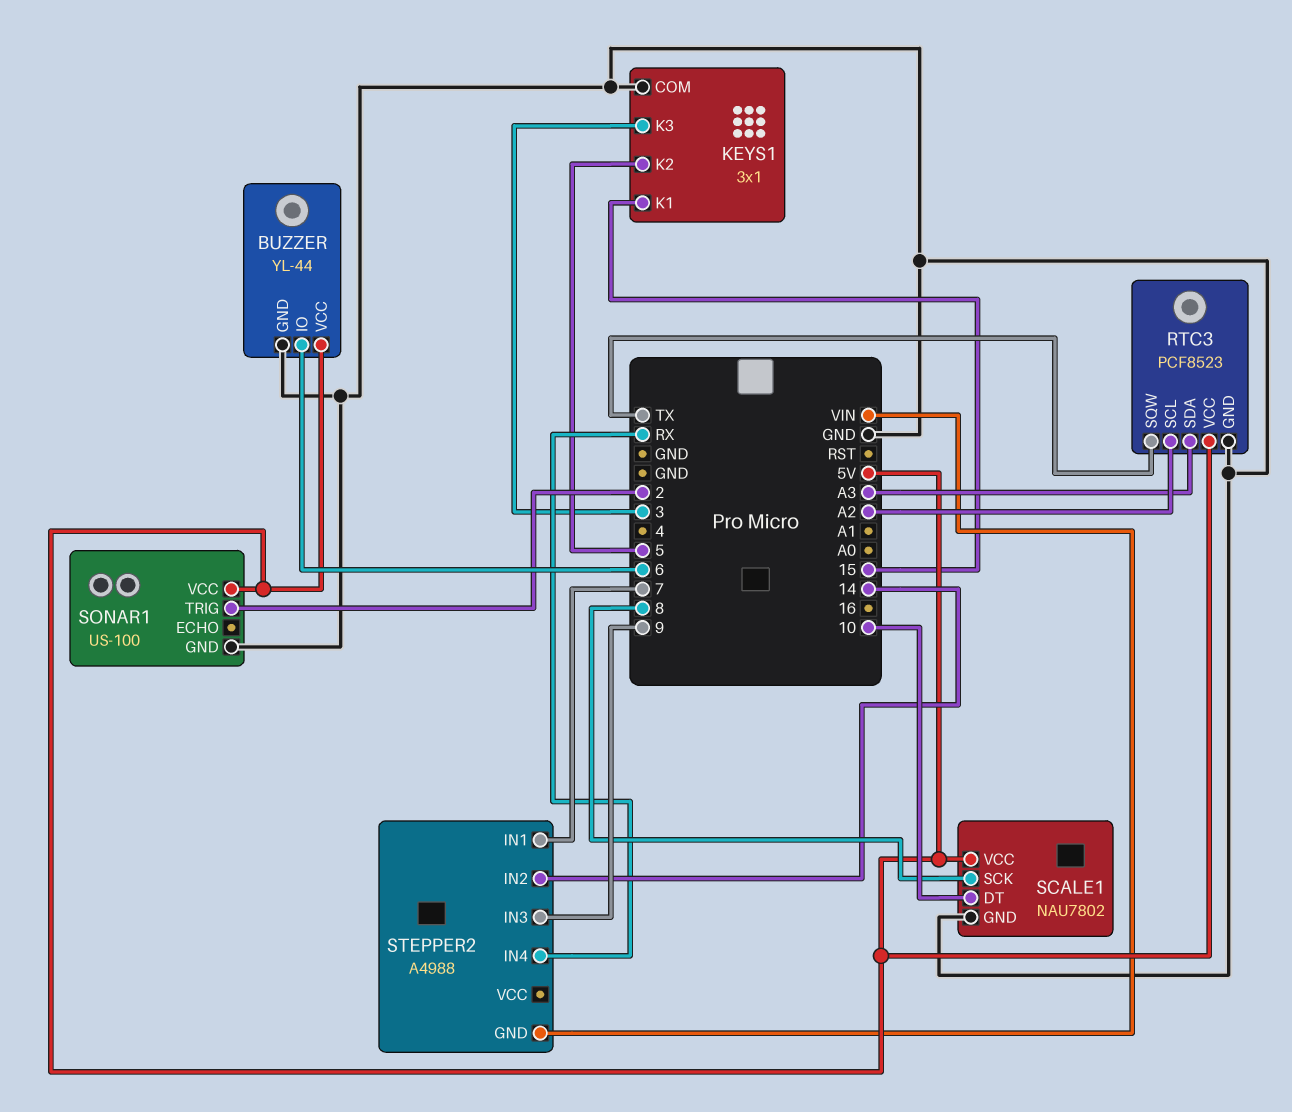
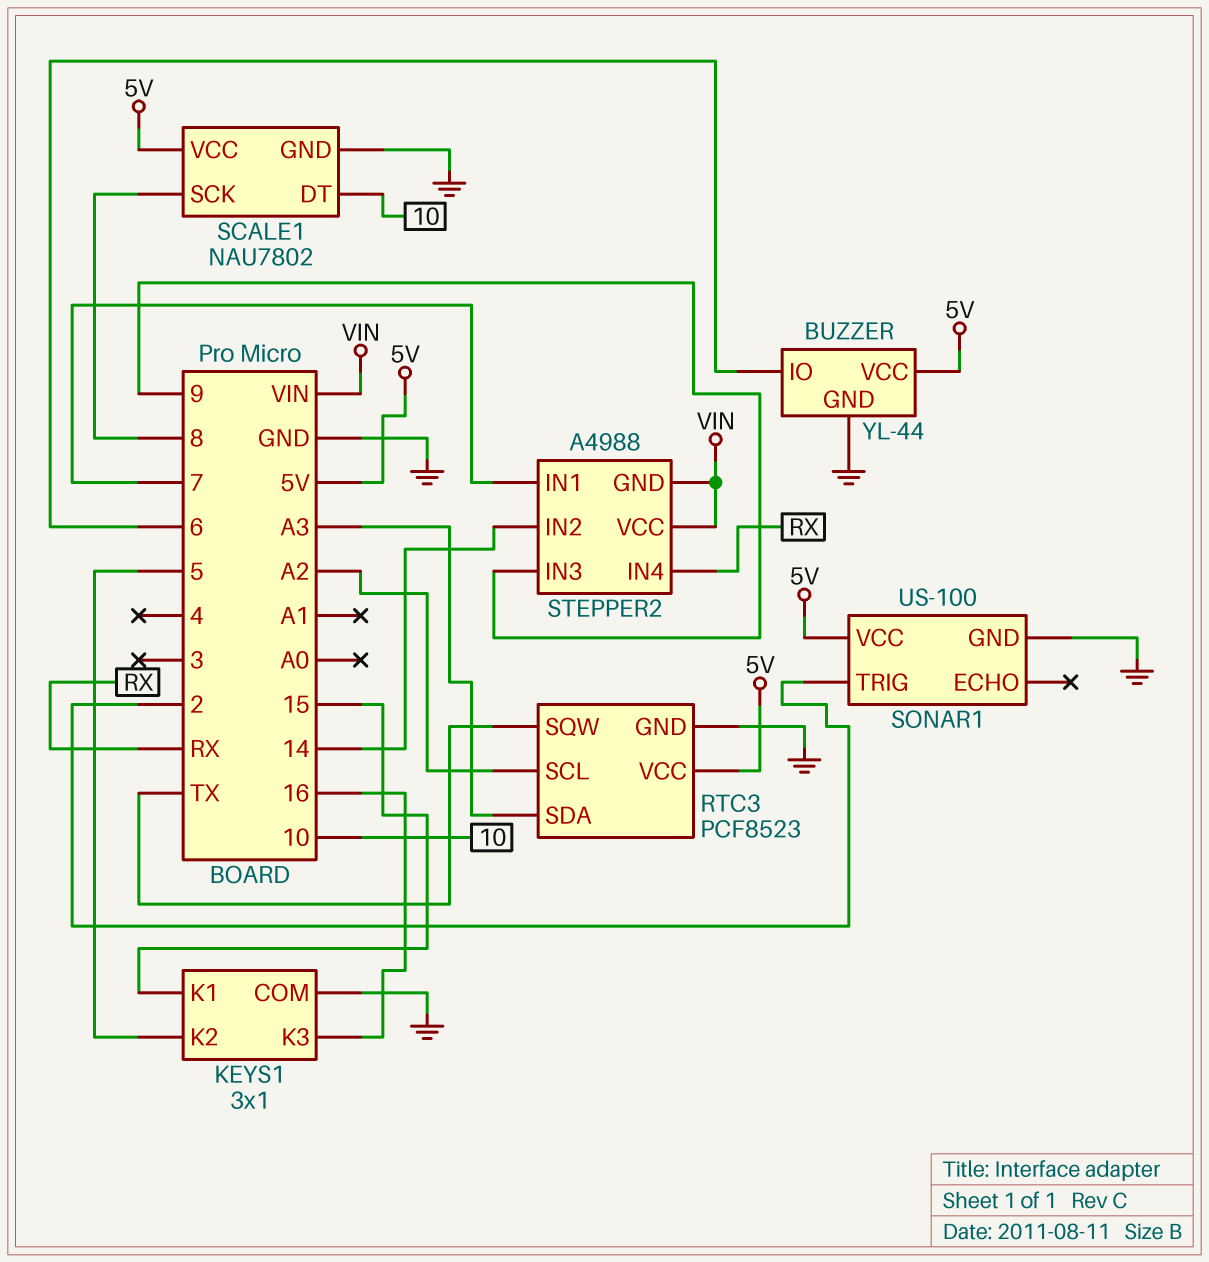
KEYS1 pin K3: 3 -> 16
STEPPER2 pin VCC: none -> VIN

